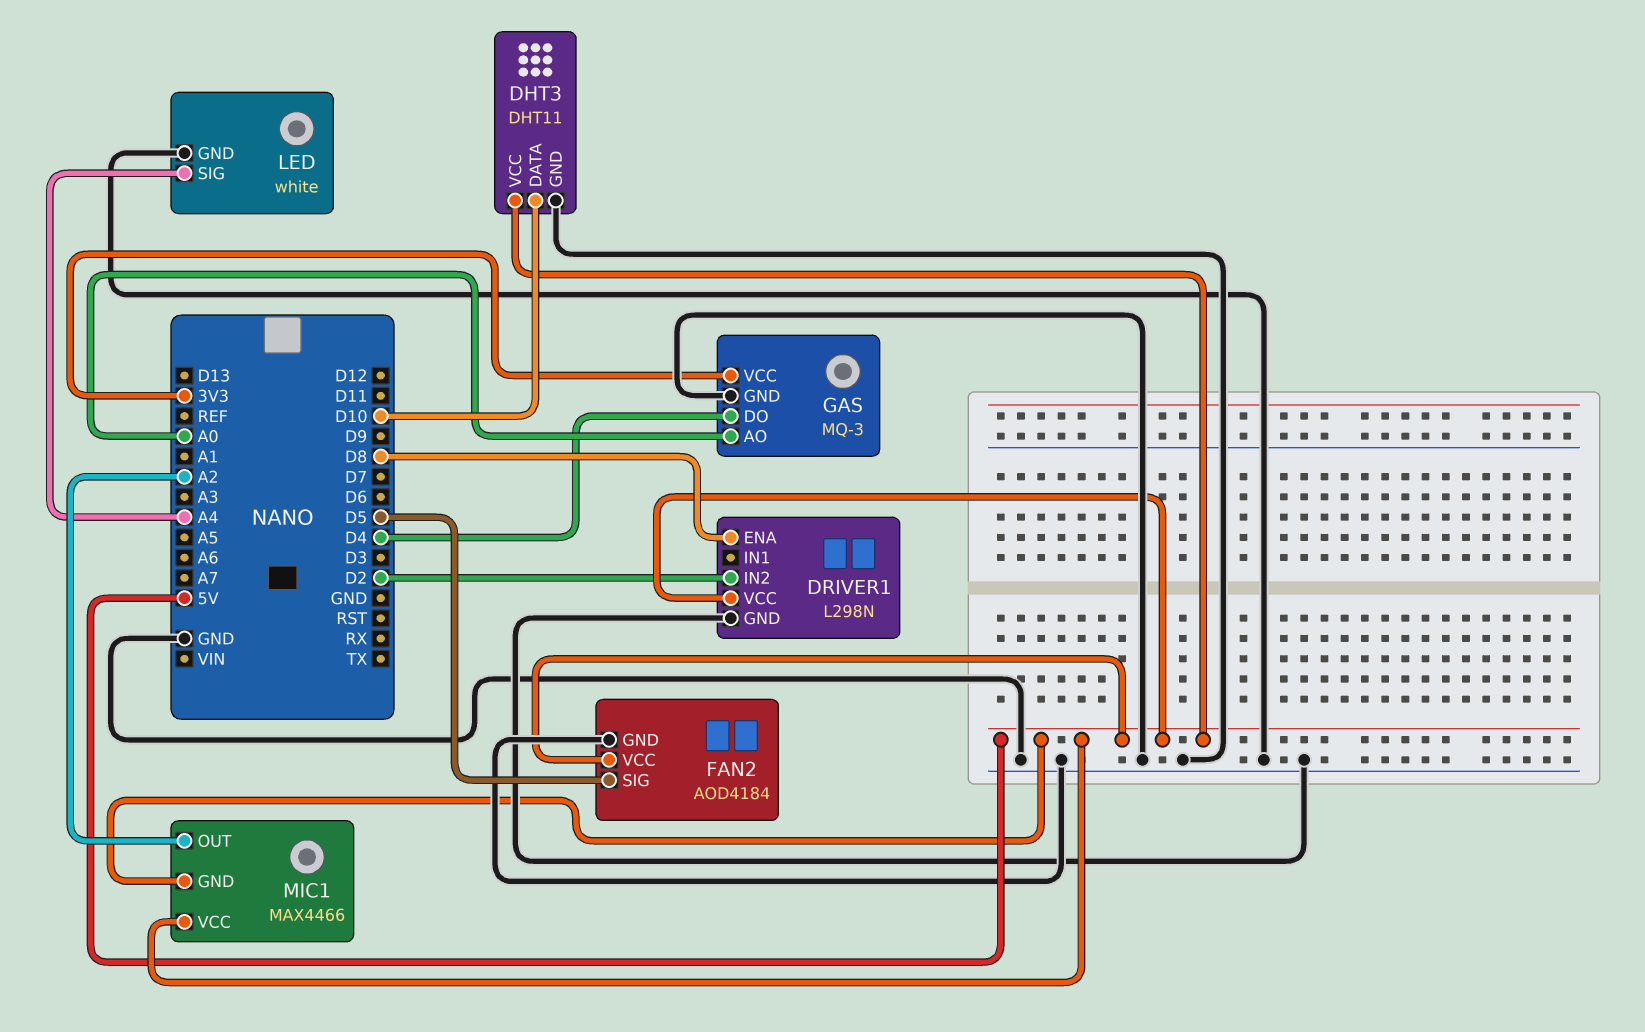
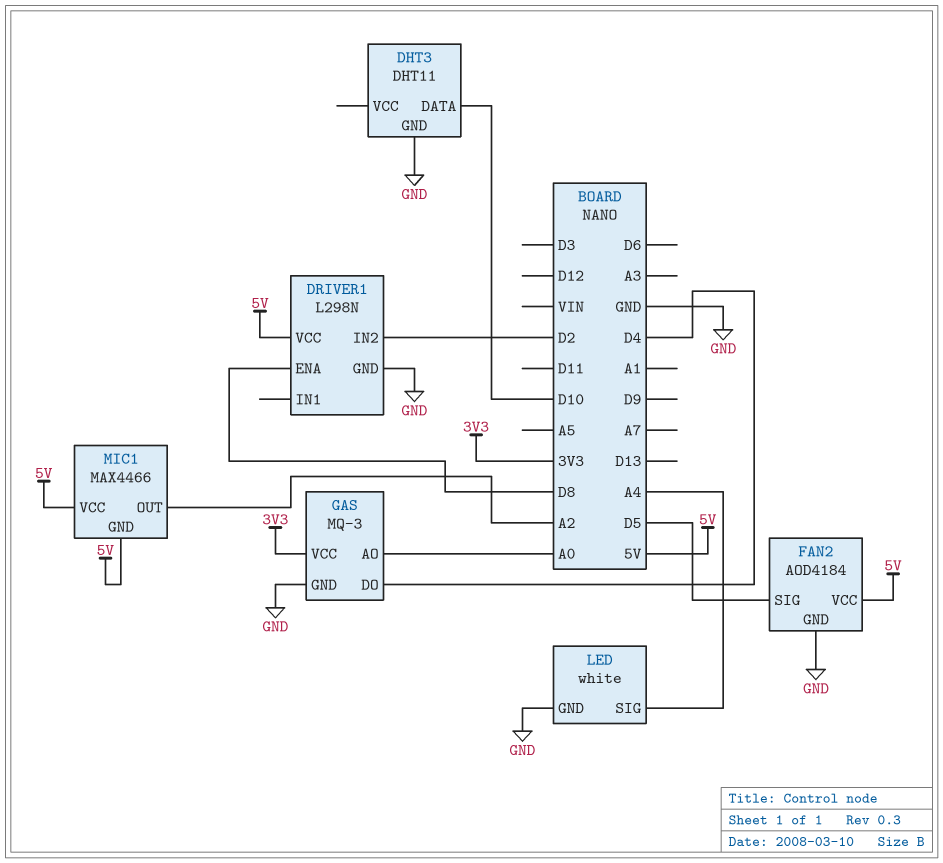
DHT3 pin VCC: 5V -> none

